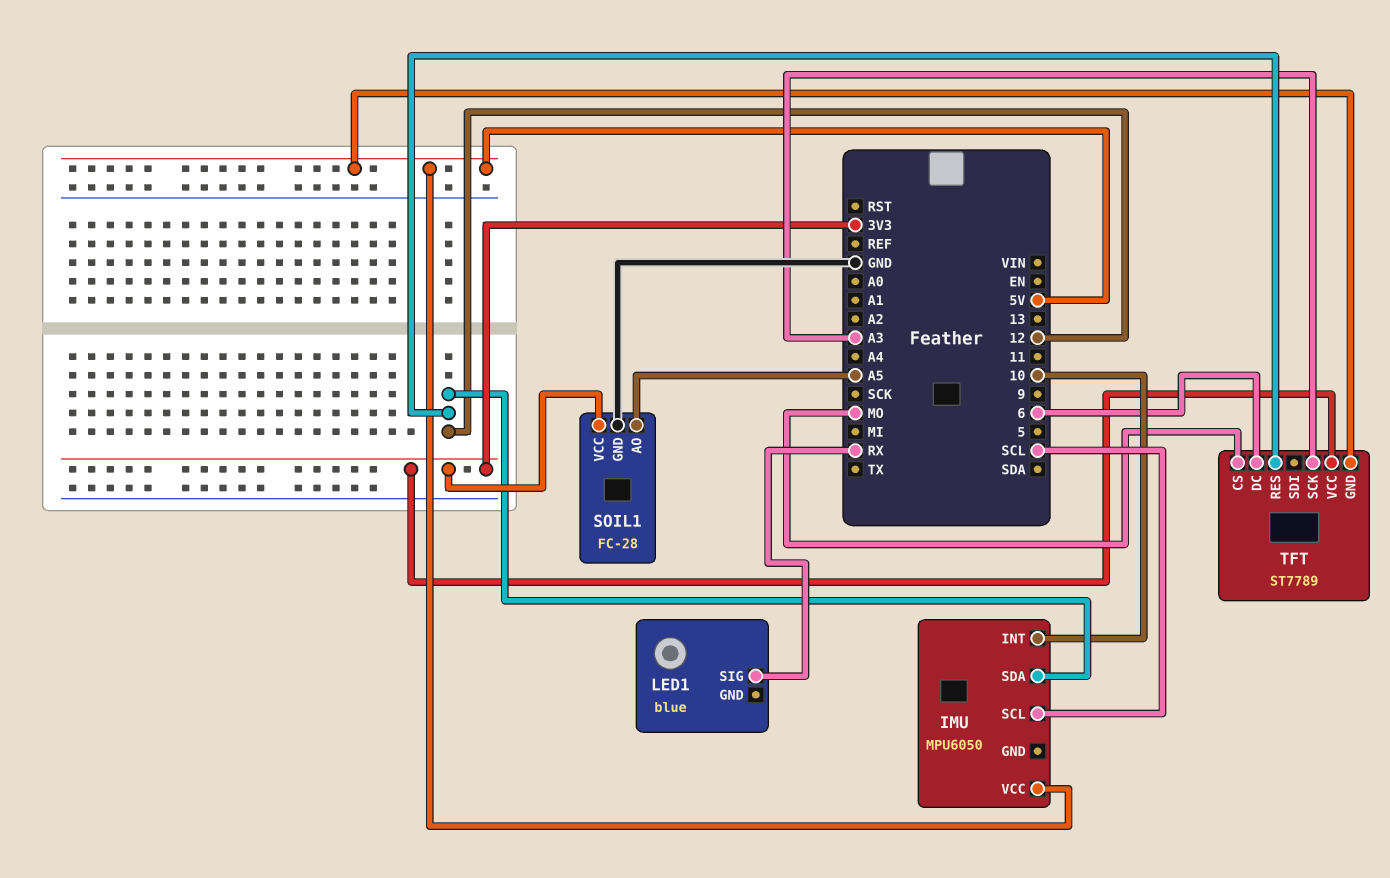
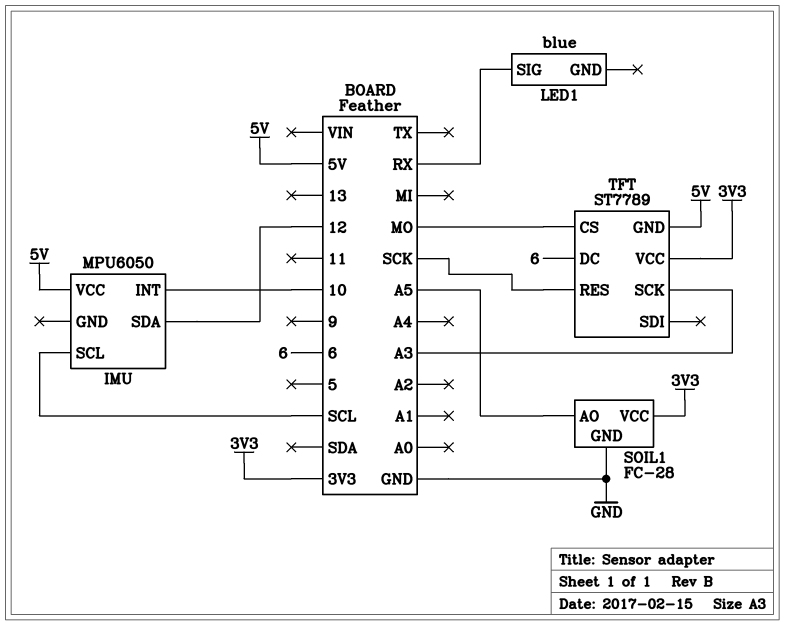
TFT pin RES: 12 -> SCK

